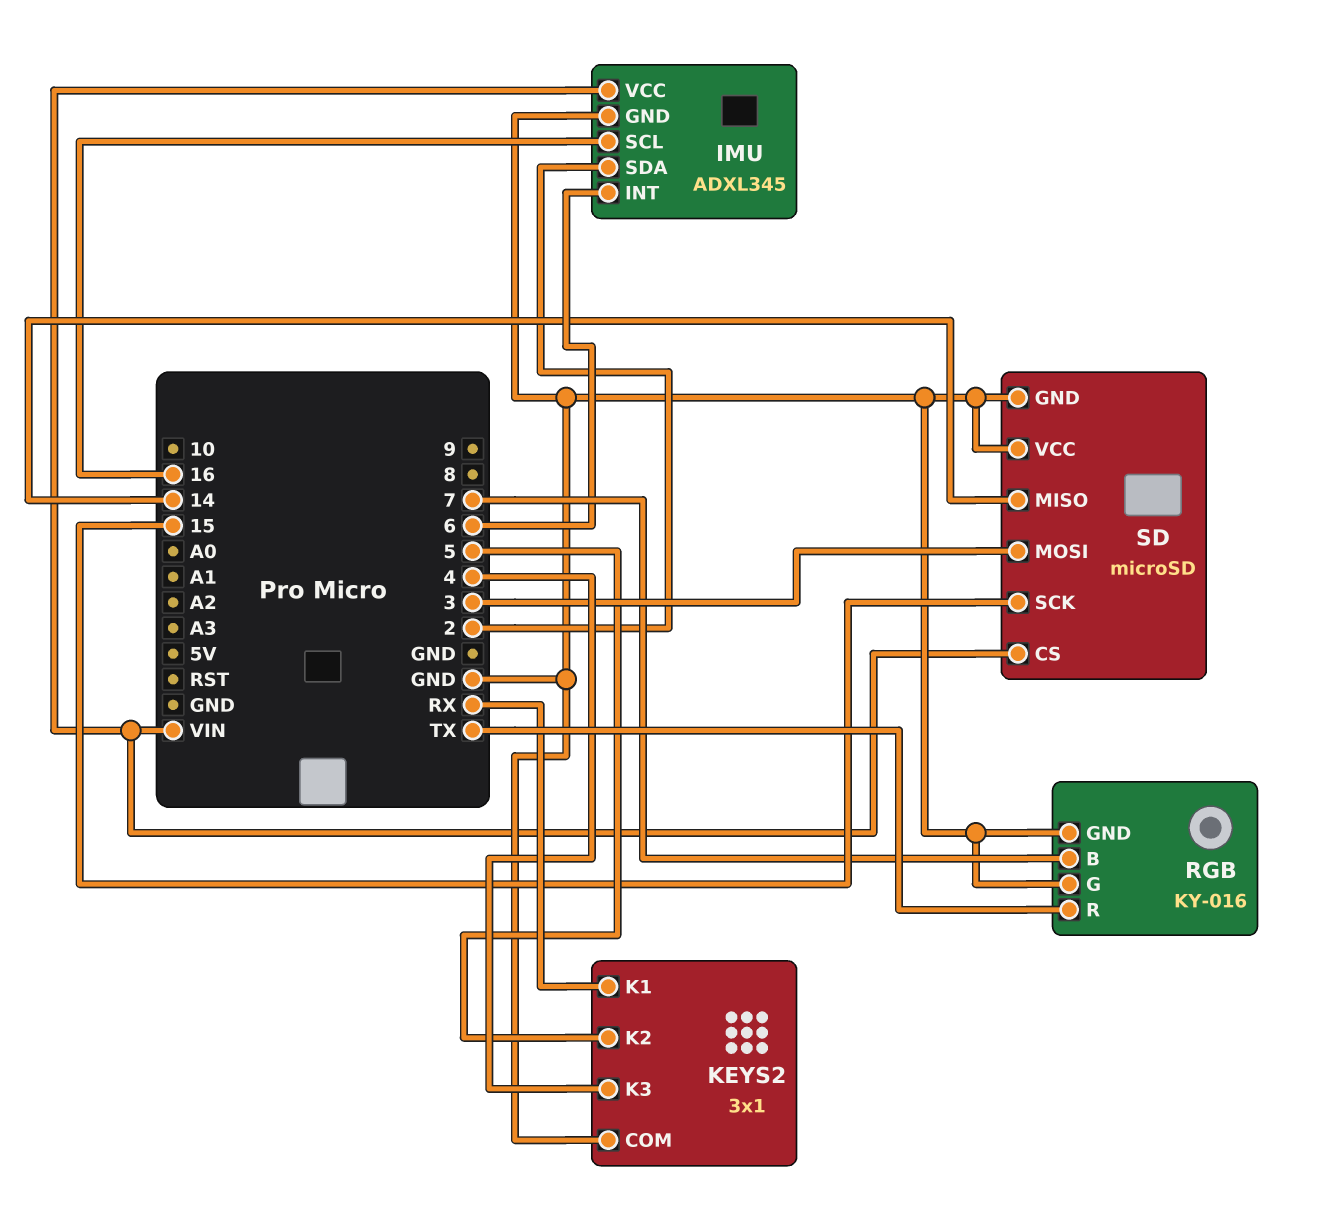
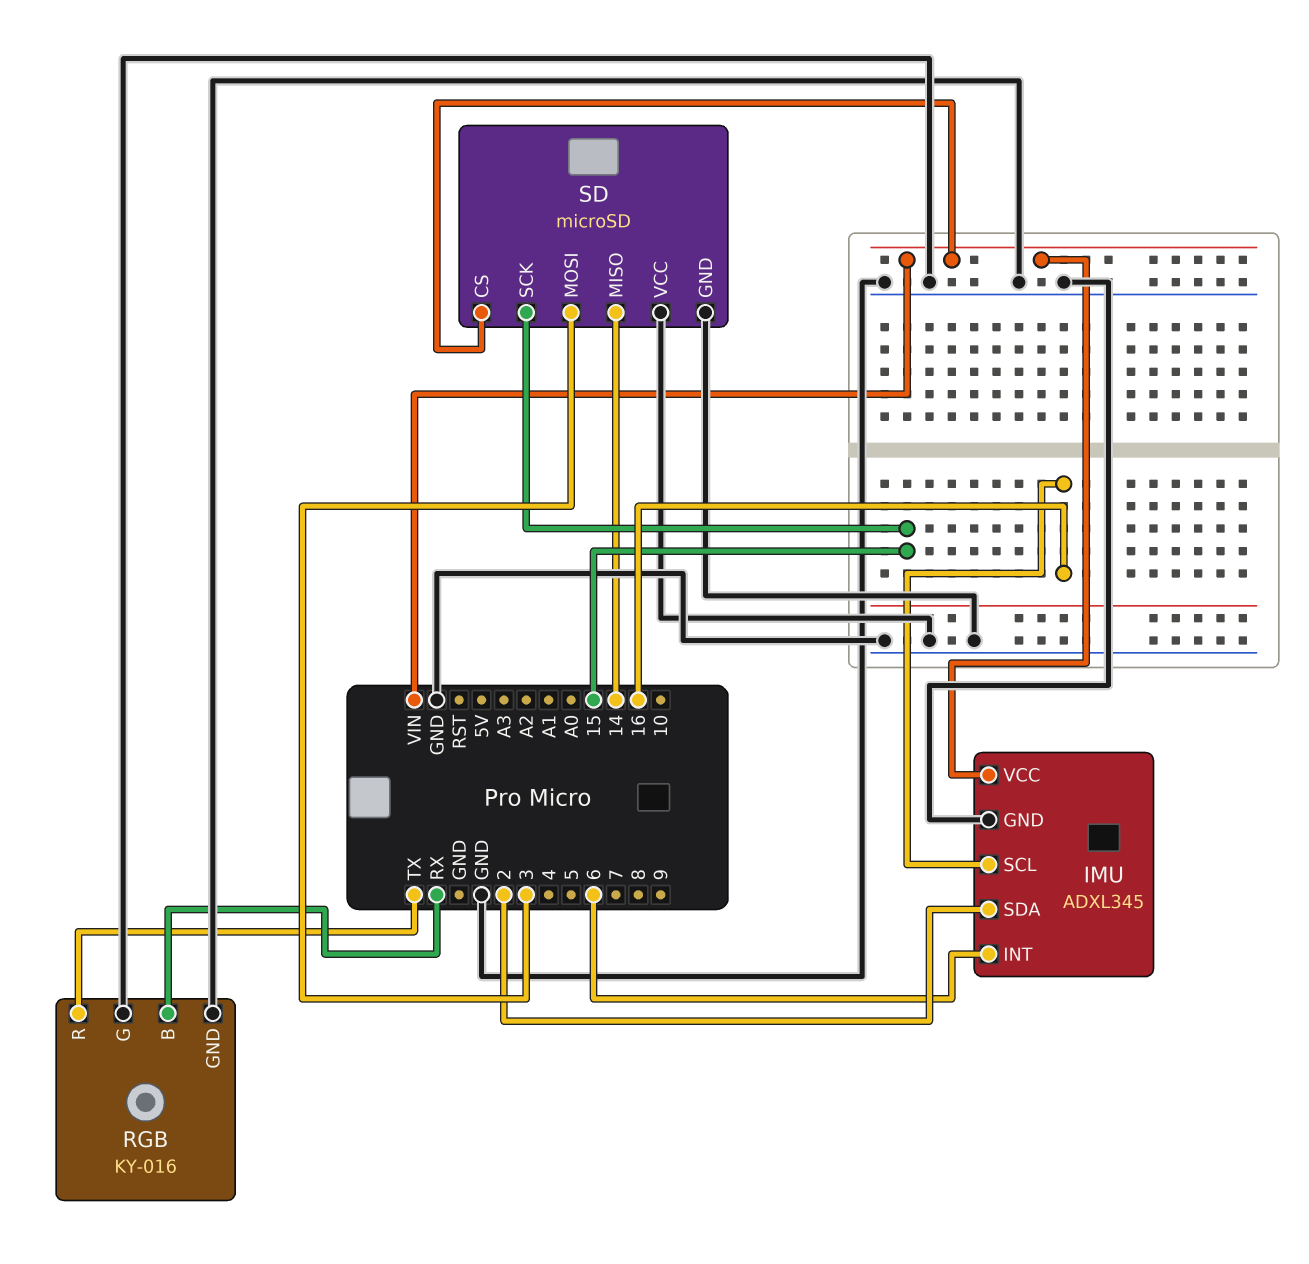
KEYS2: 3x1 -> none
KEYS2 pin COM: GND -> none
KEYS2 pin K1: RX -> none
KEYS2 pin K2: 5 -> none
KEYS2 pin K3: 4 -> none
RGB pin B: 7 -> RX

